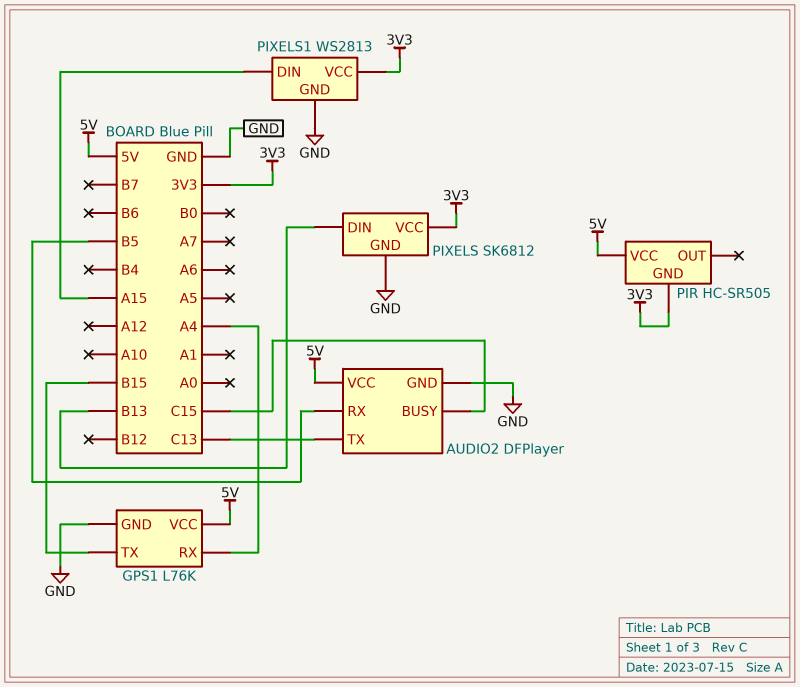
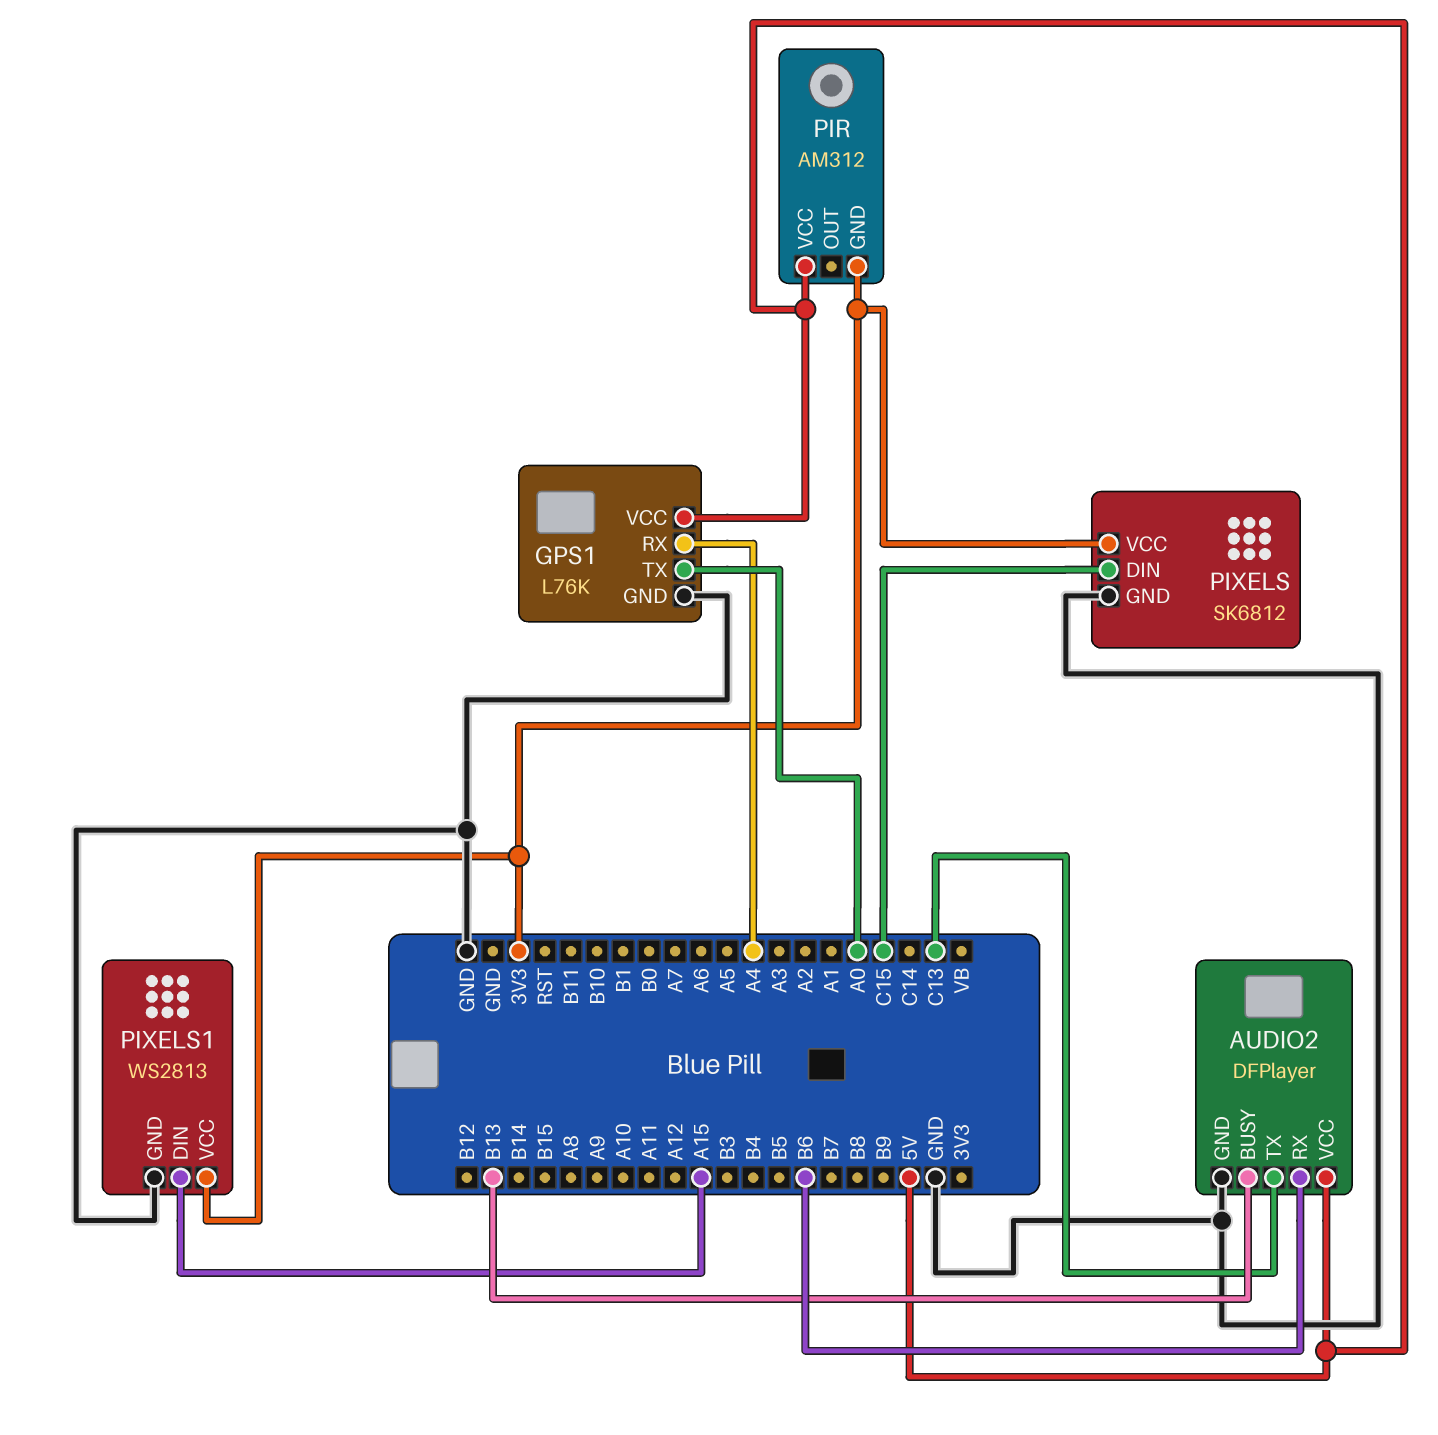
AUDIO2 pin BUSY: C15 -> B13
AUDIO2 pin RX: B5 -> B6
GPS1 pin TX: B15 -> A0
PIR: HC-SR505 -> AM312
PIXELS pin DIN: B13 -> C15

